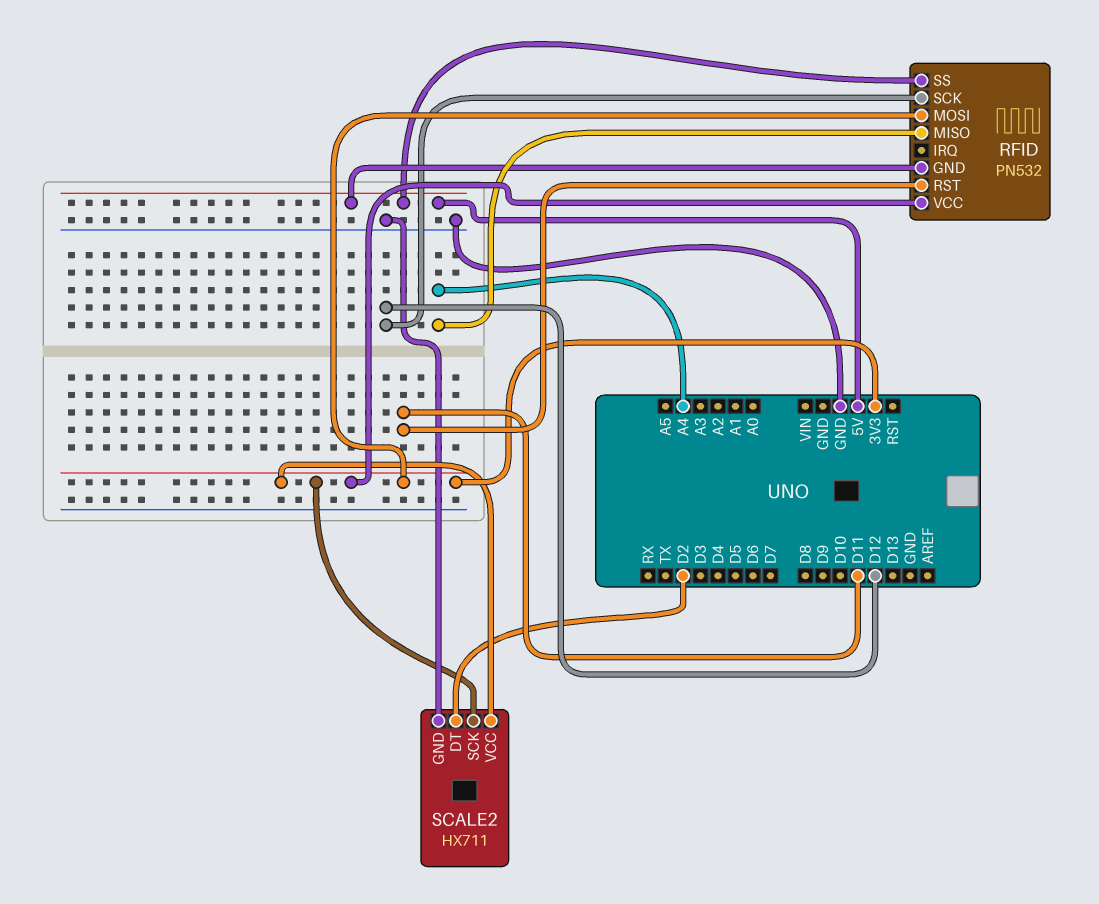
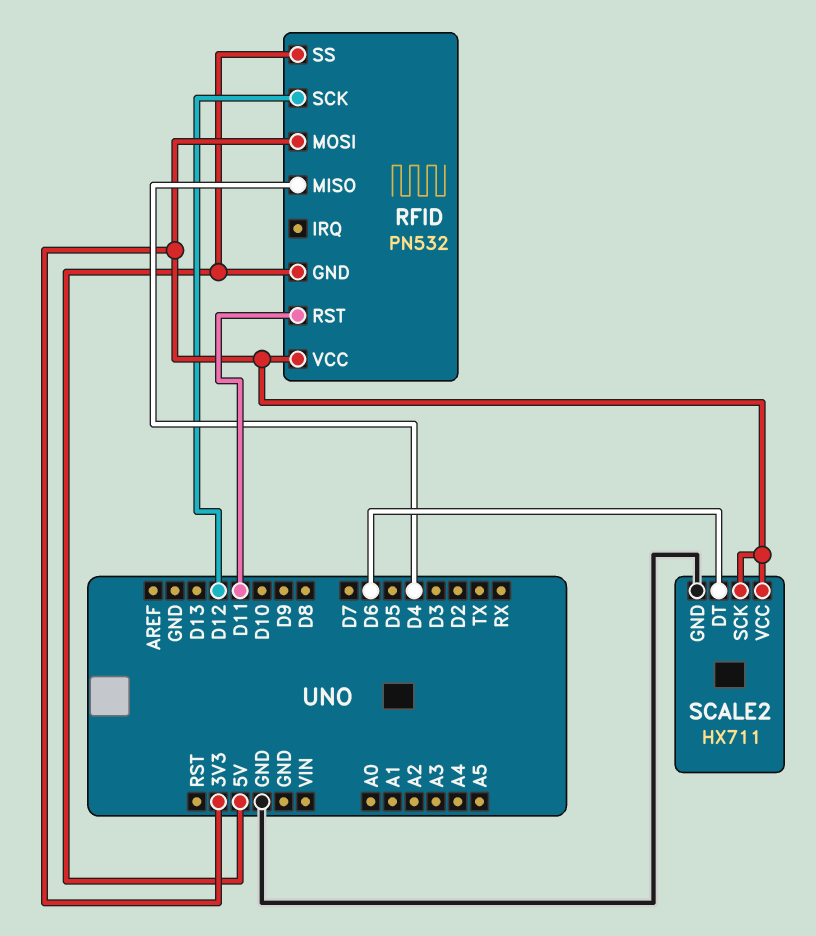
RFID pin MISO: A4 -> D4
SCALE2 pin DT: D2 -> D6

